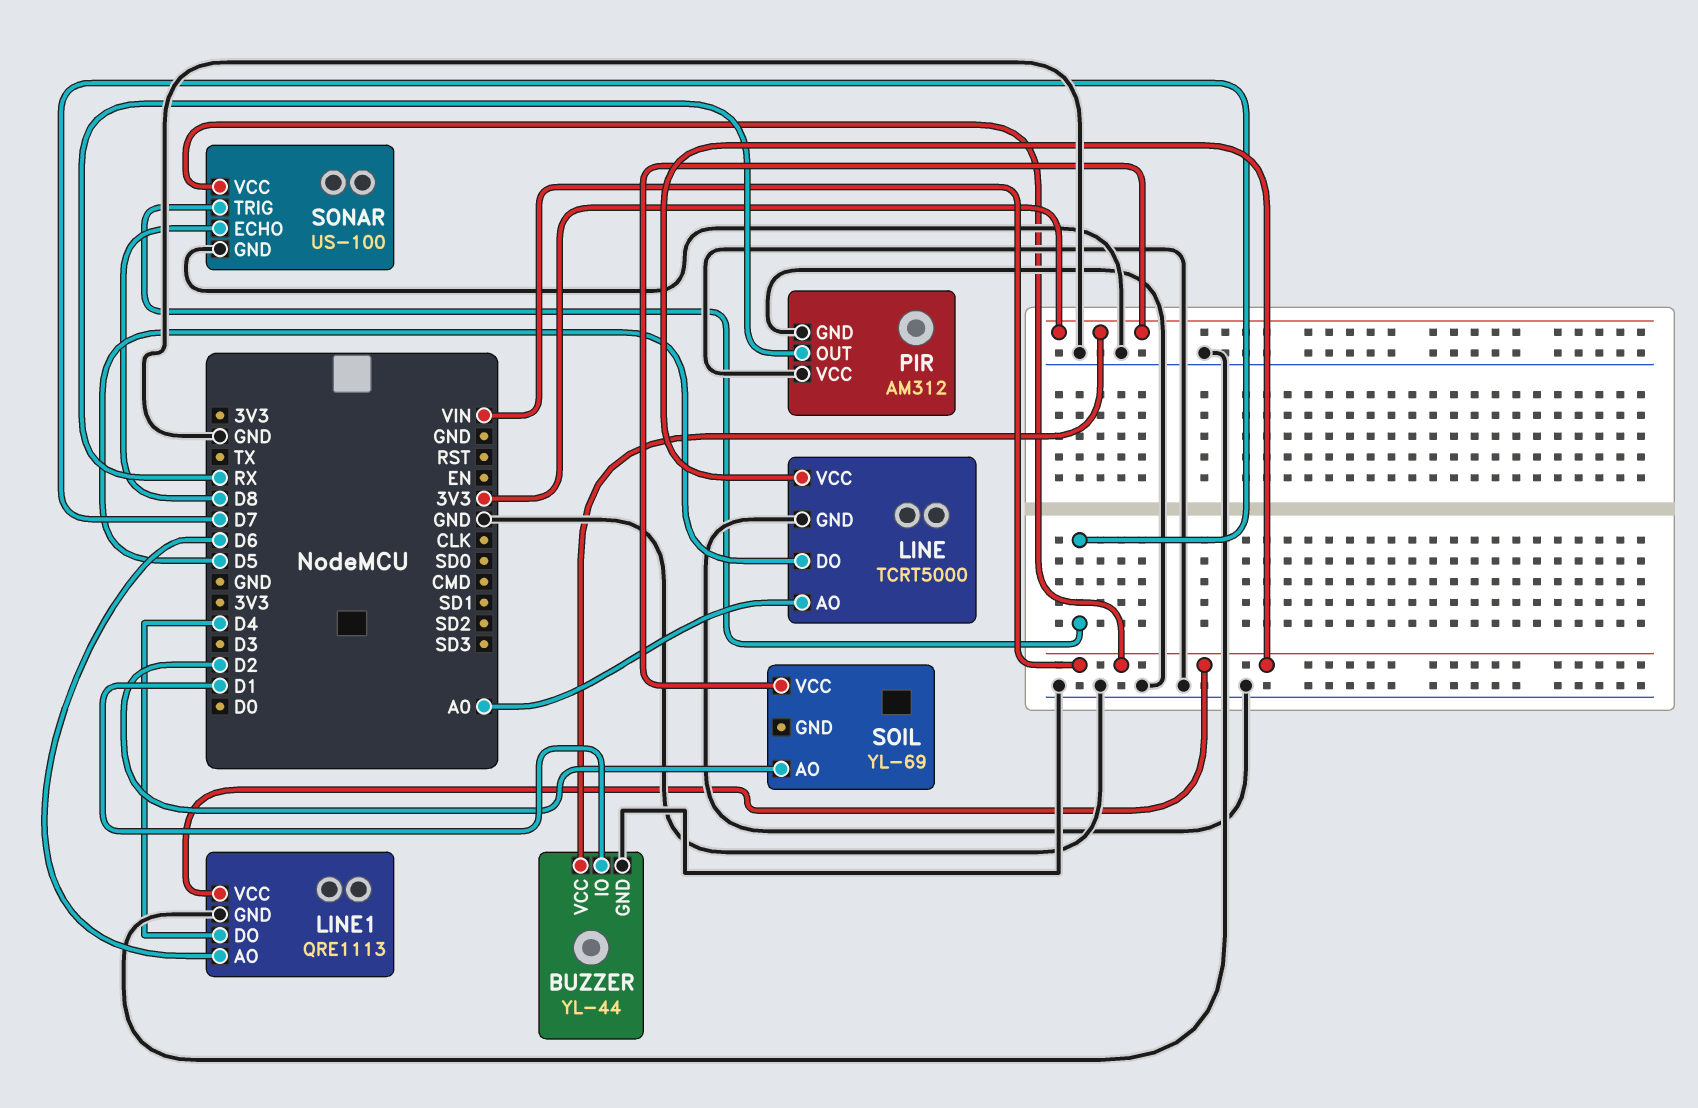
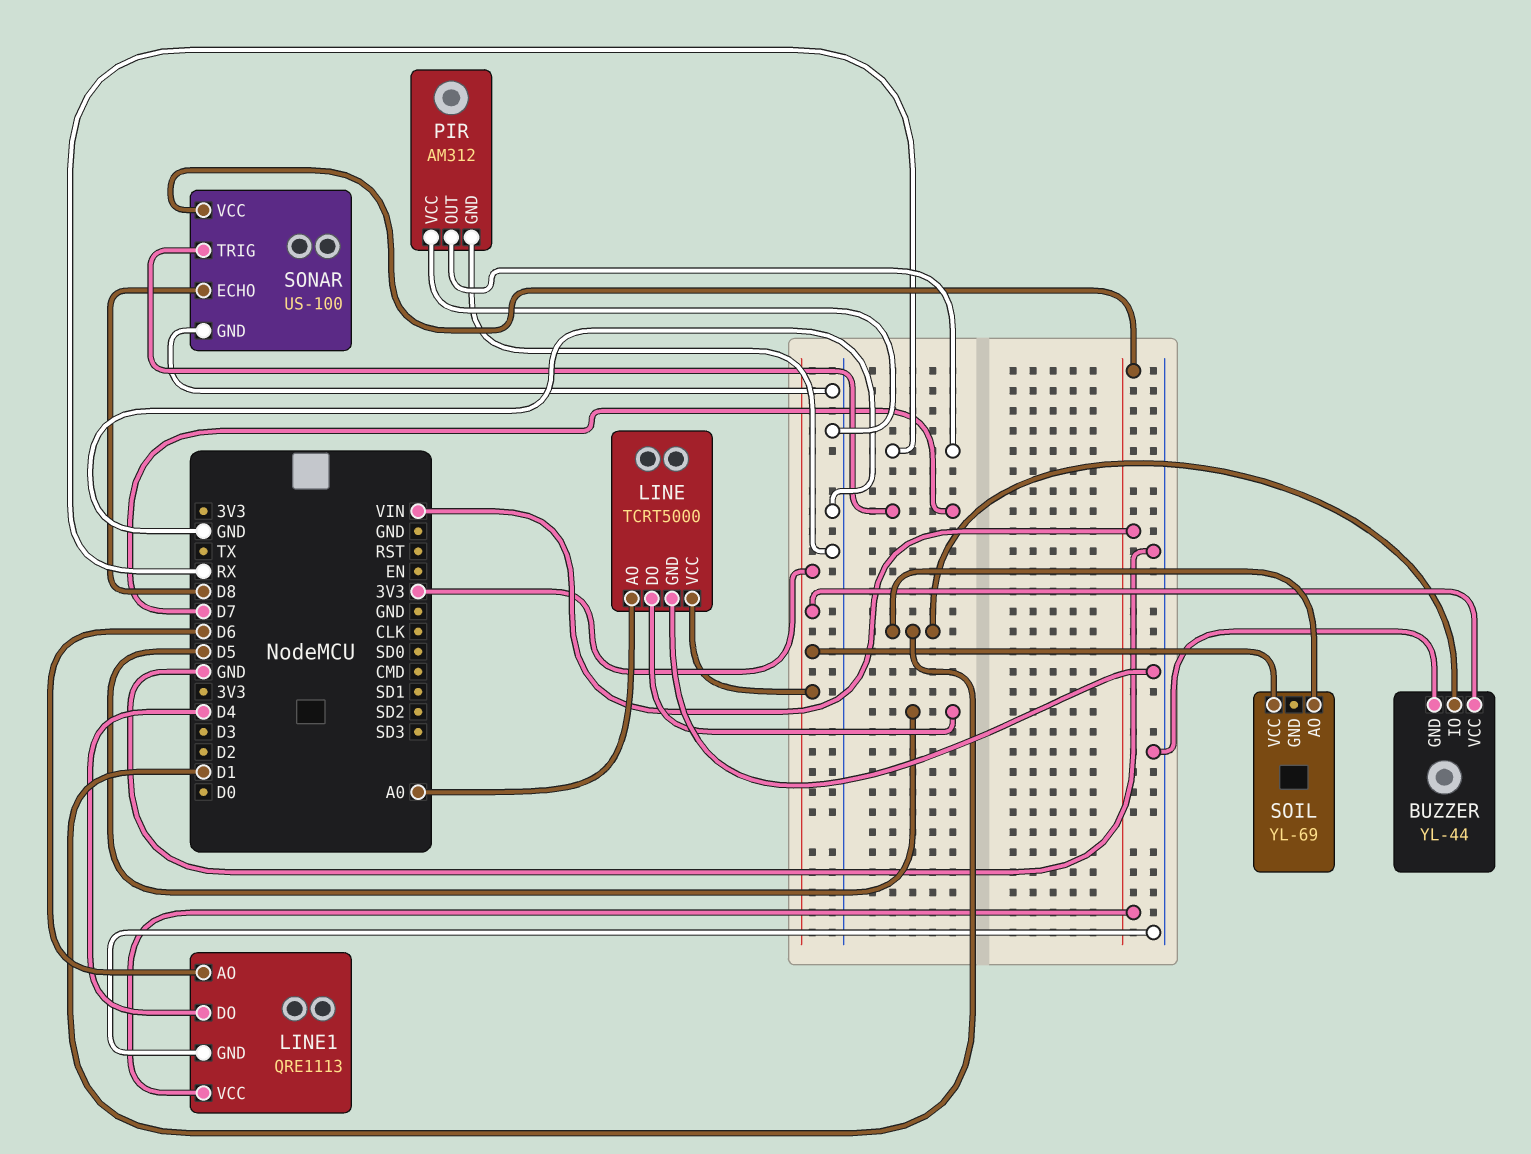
LINE pin VCC: VIN -> 3V3
SOIL pin AO: D2 -> D1

